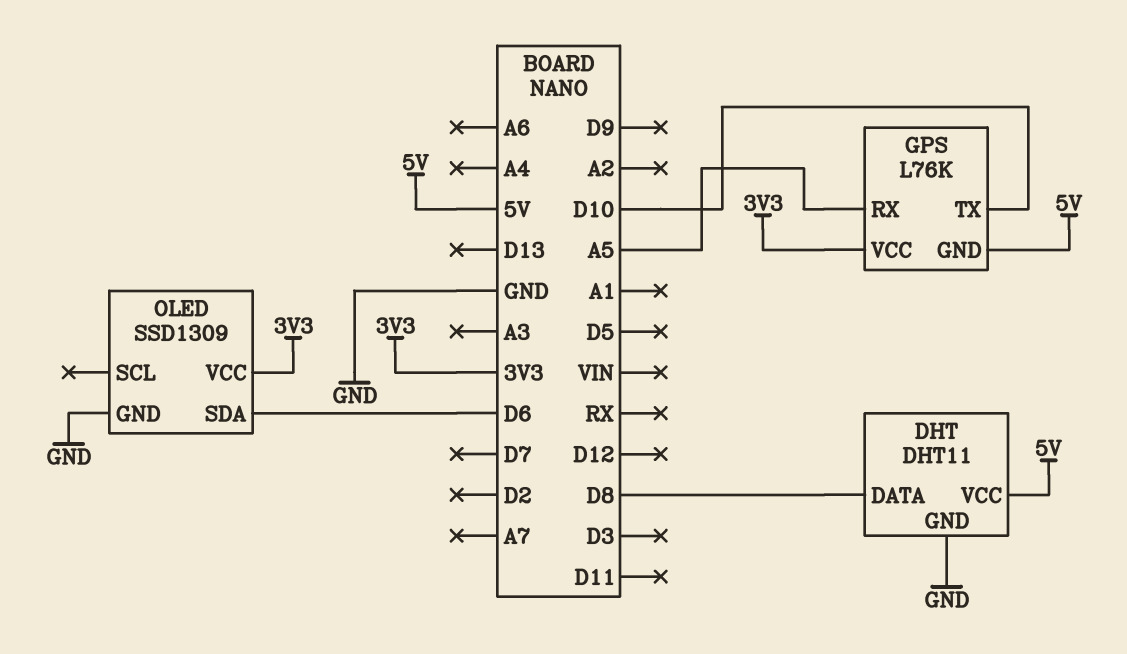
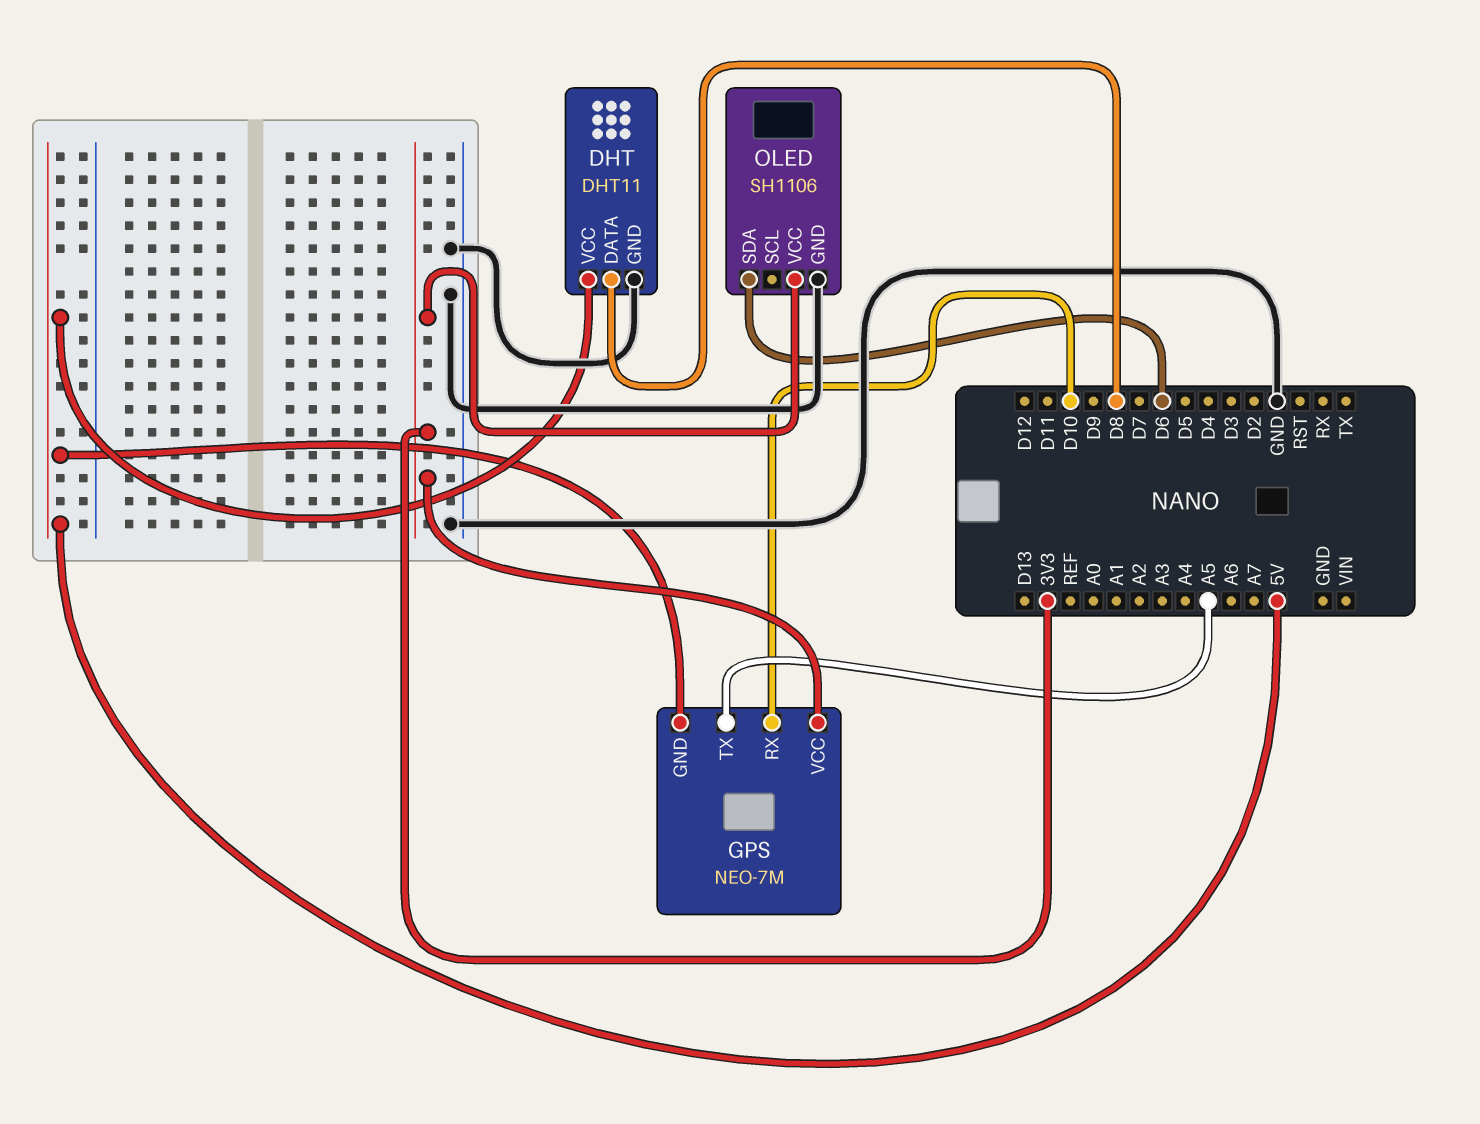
GPS: L76K -> NEO-7M
GPS pin RX: A5 -> D10
GPS pin TX: D10 -> A5
OLED: SSD1309 -> SH1106

